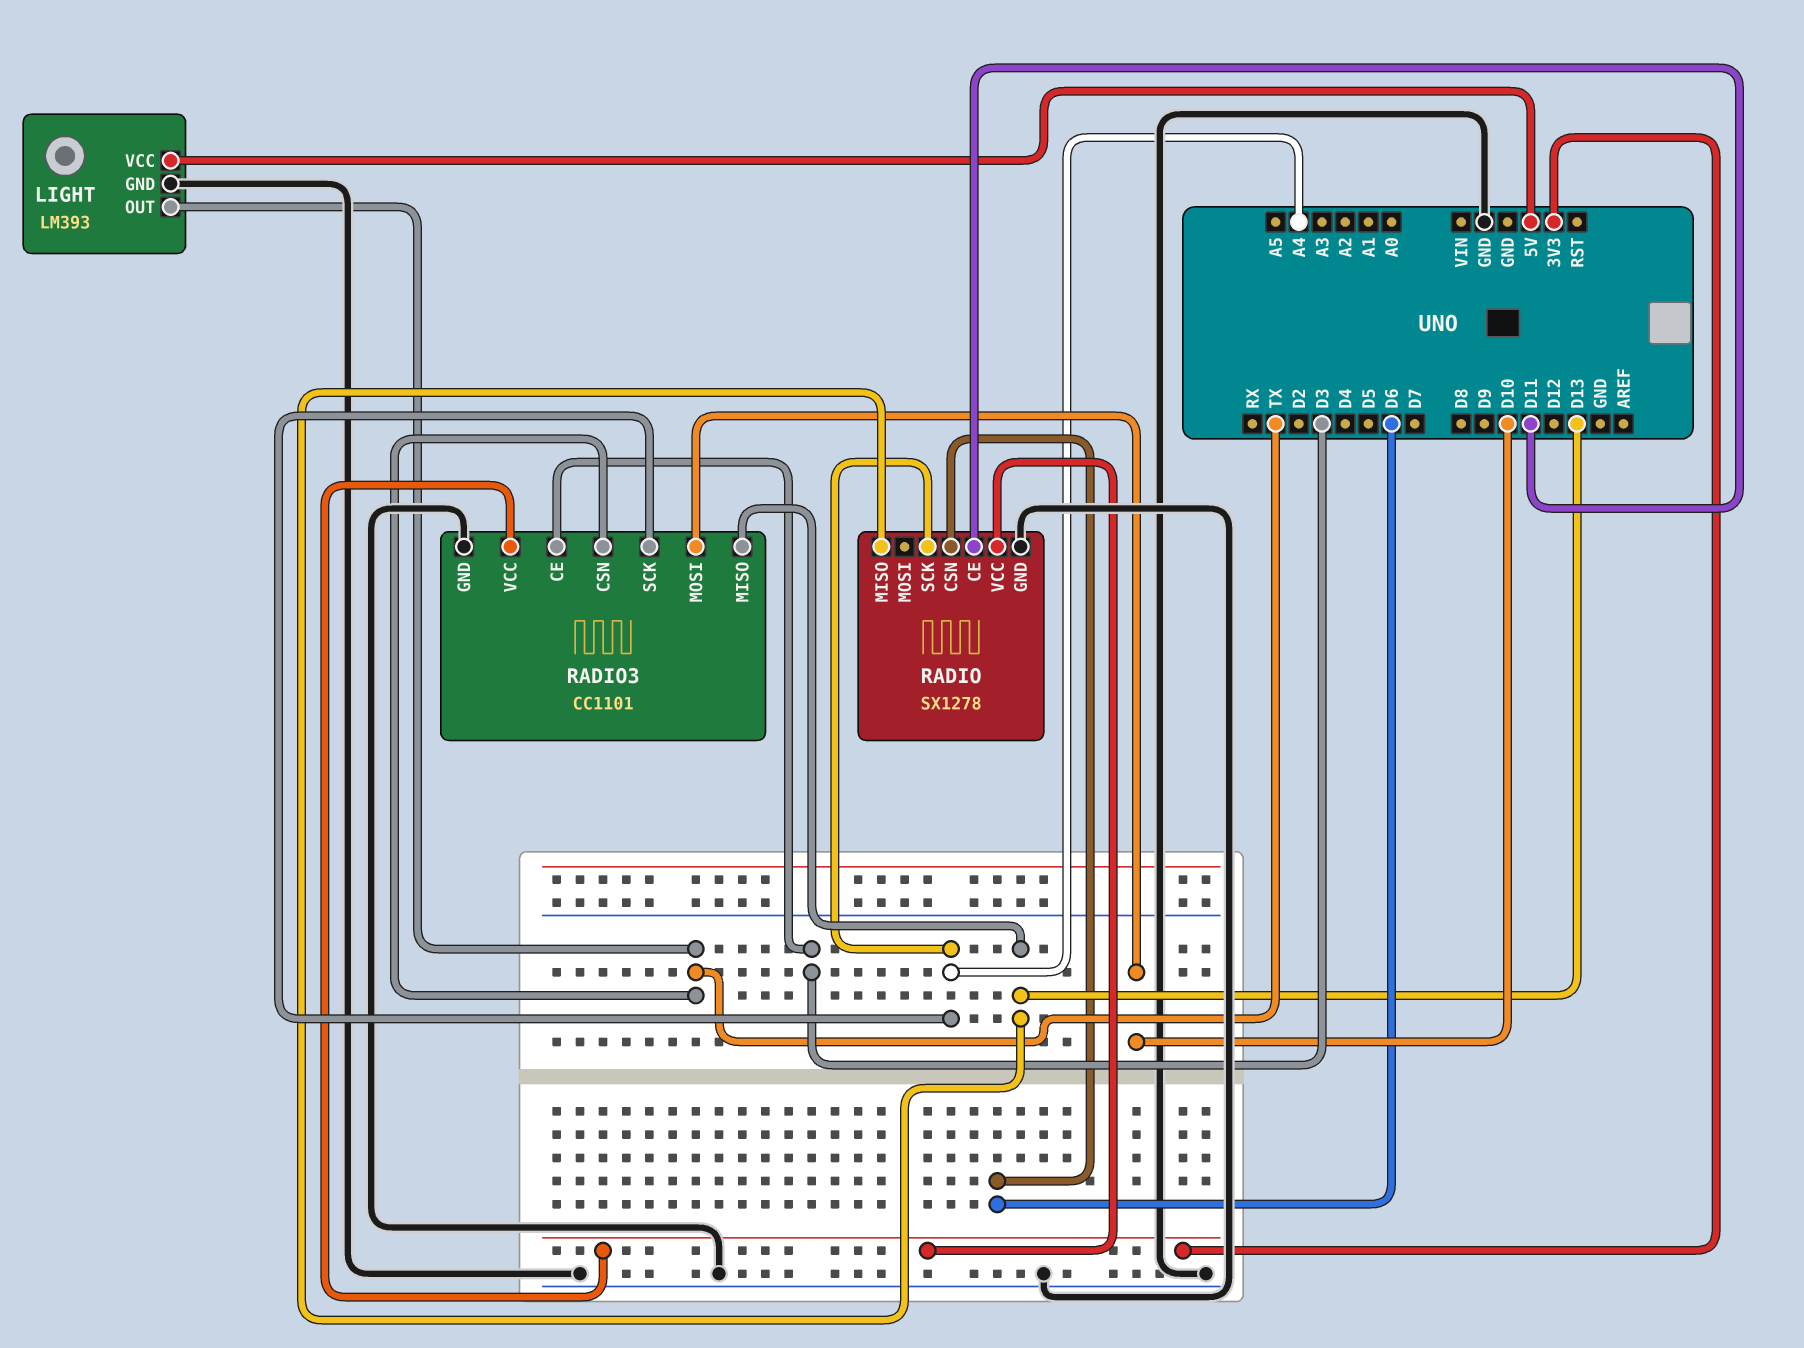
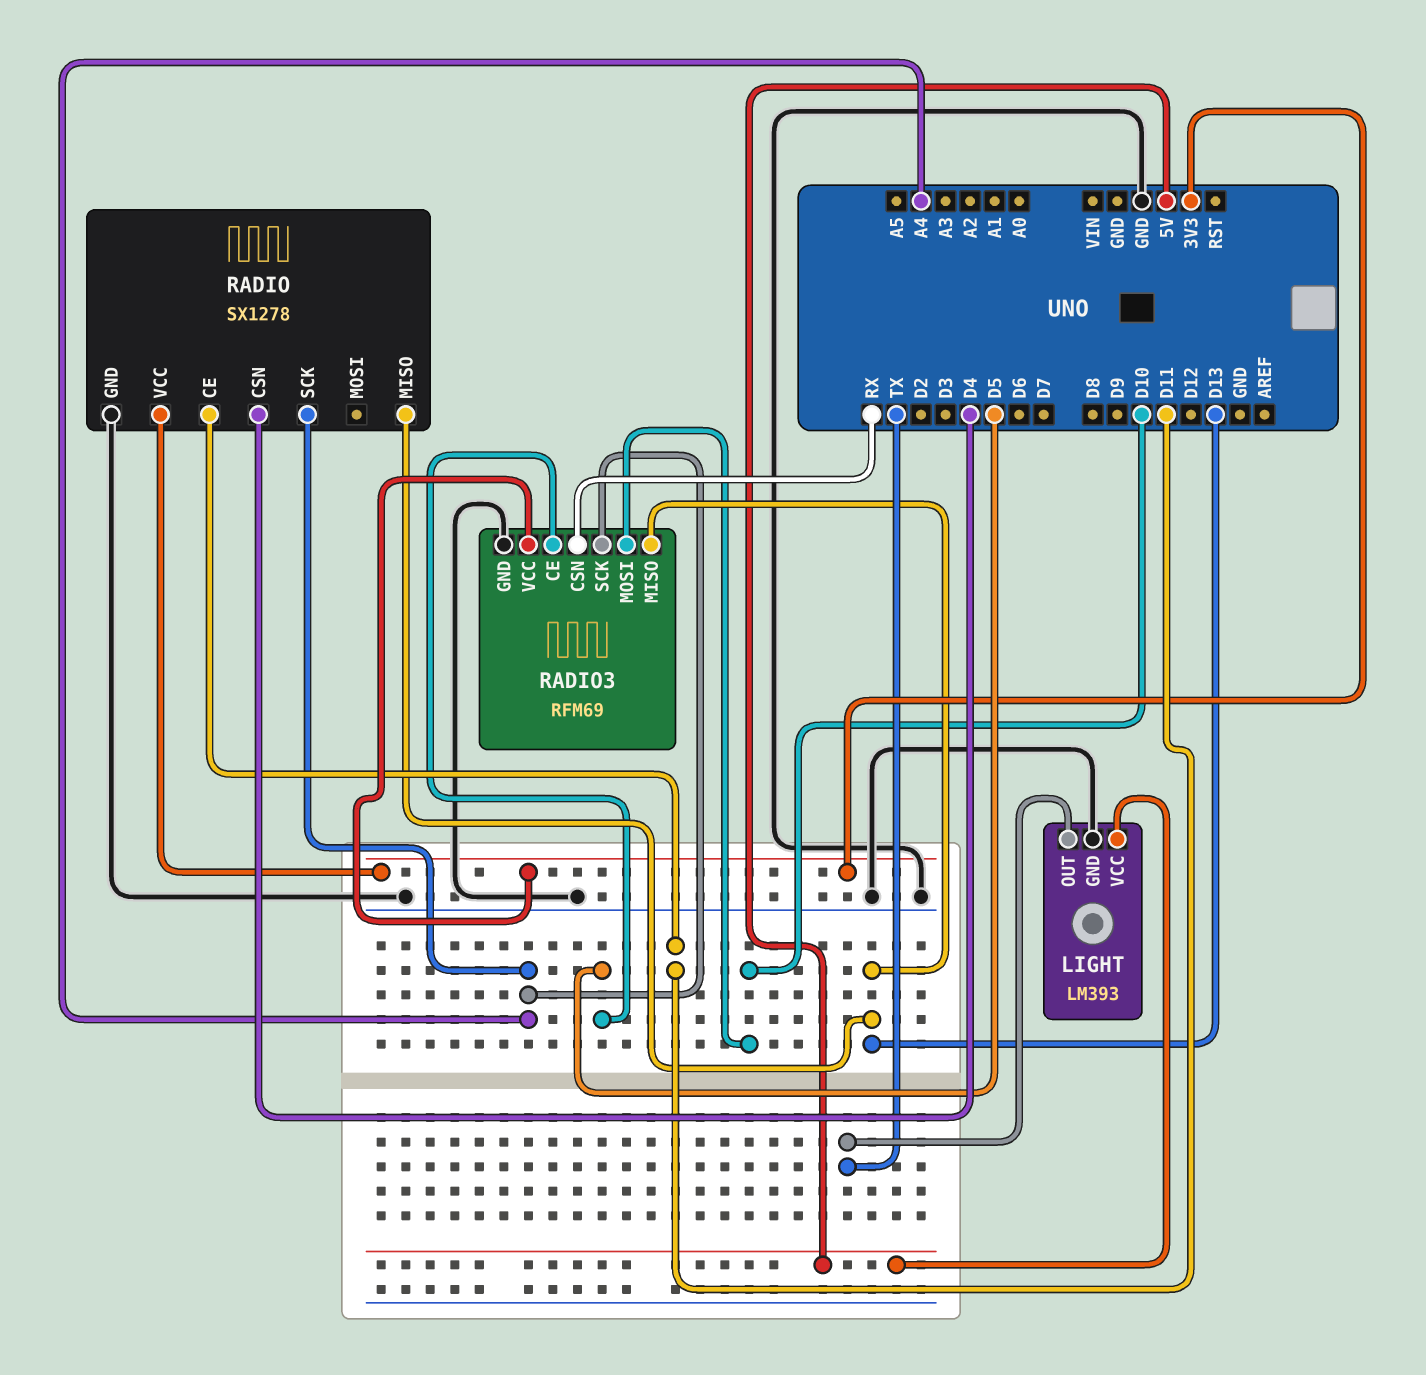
RADIO pin CSN: D6 -> D4
RADIO3: CC1101 -> RFM69
RADIO3 pin CE: D3 -> D5
RADIO3 pin CSN: TX -> RX

